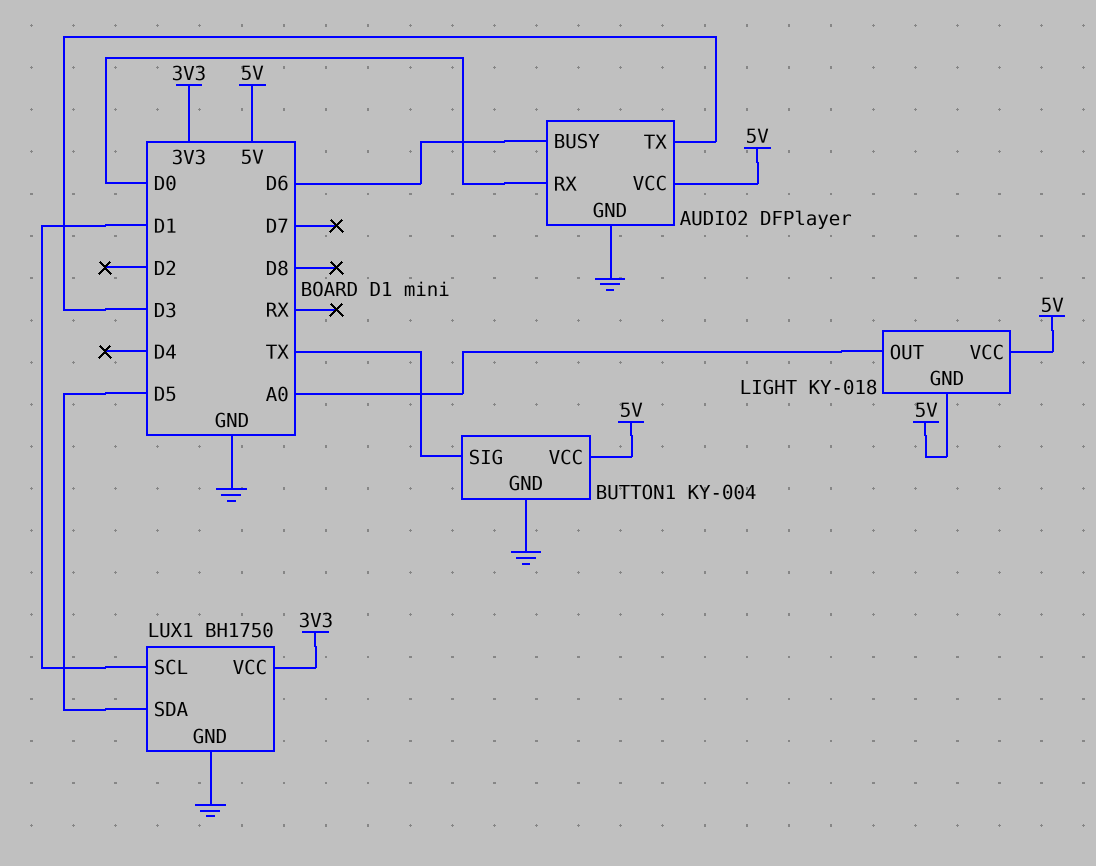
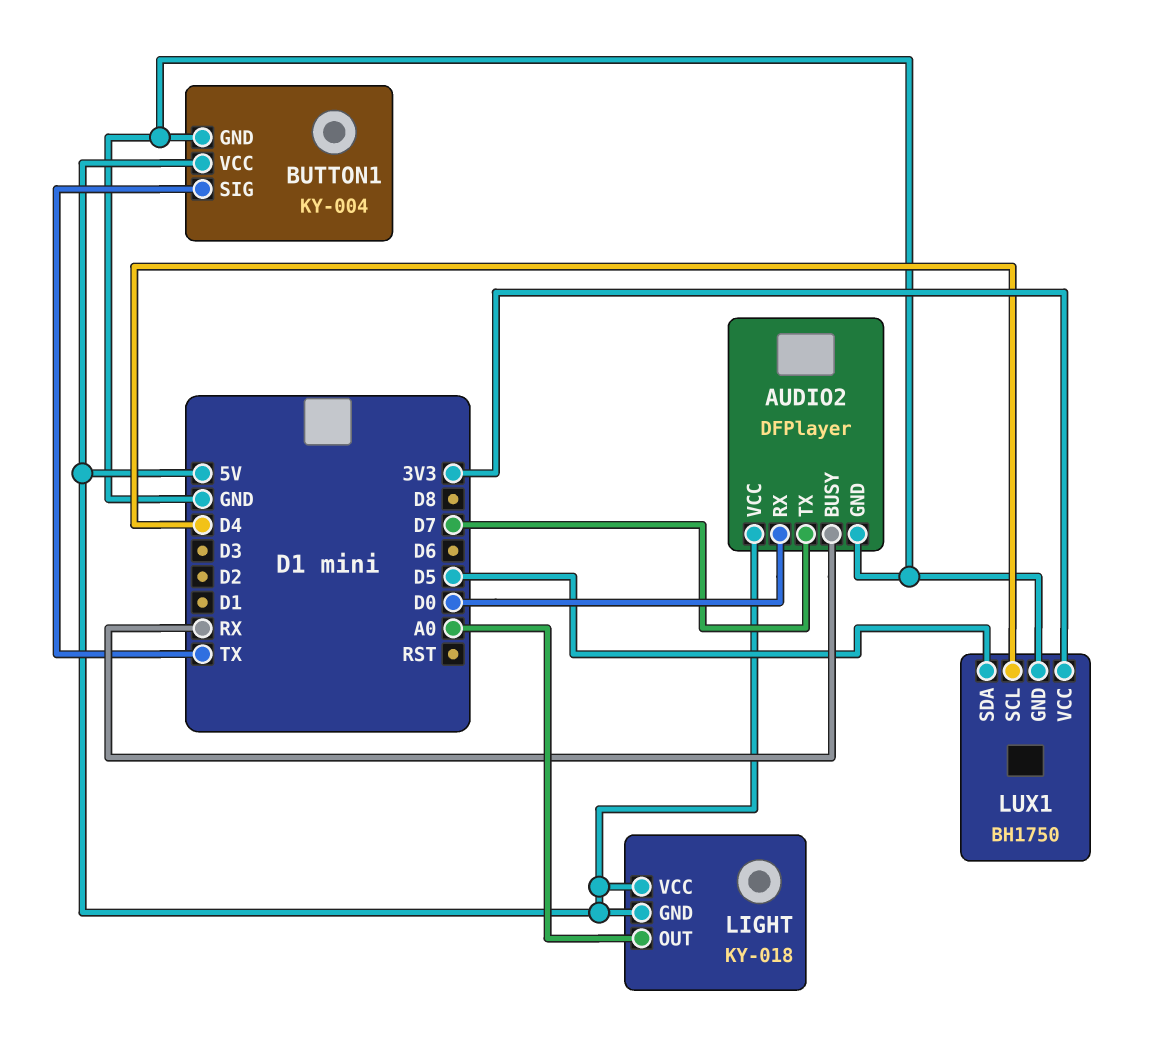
AUDIO2 pin BUSY: D6 -> RX
AUDIO2 pin TX: D3 -> D7
LUX1 pin SCL: D1 -> D4

